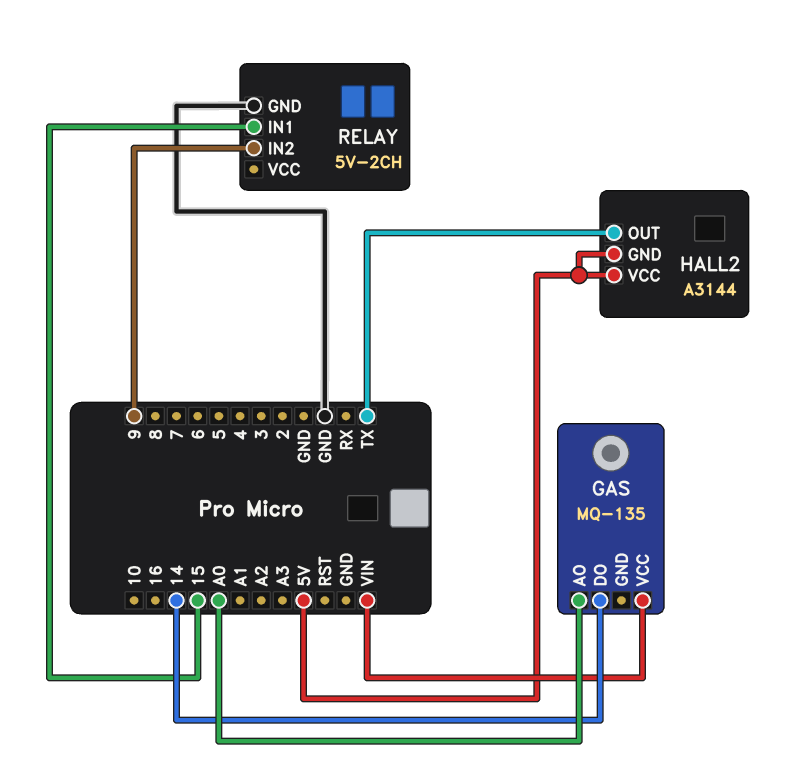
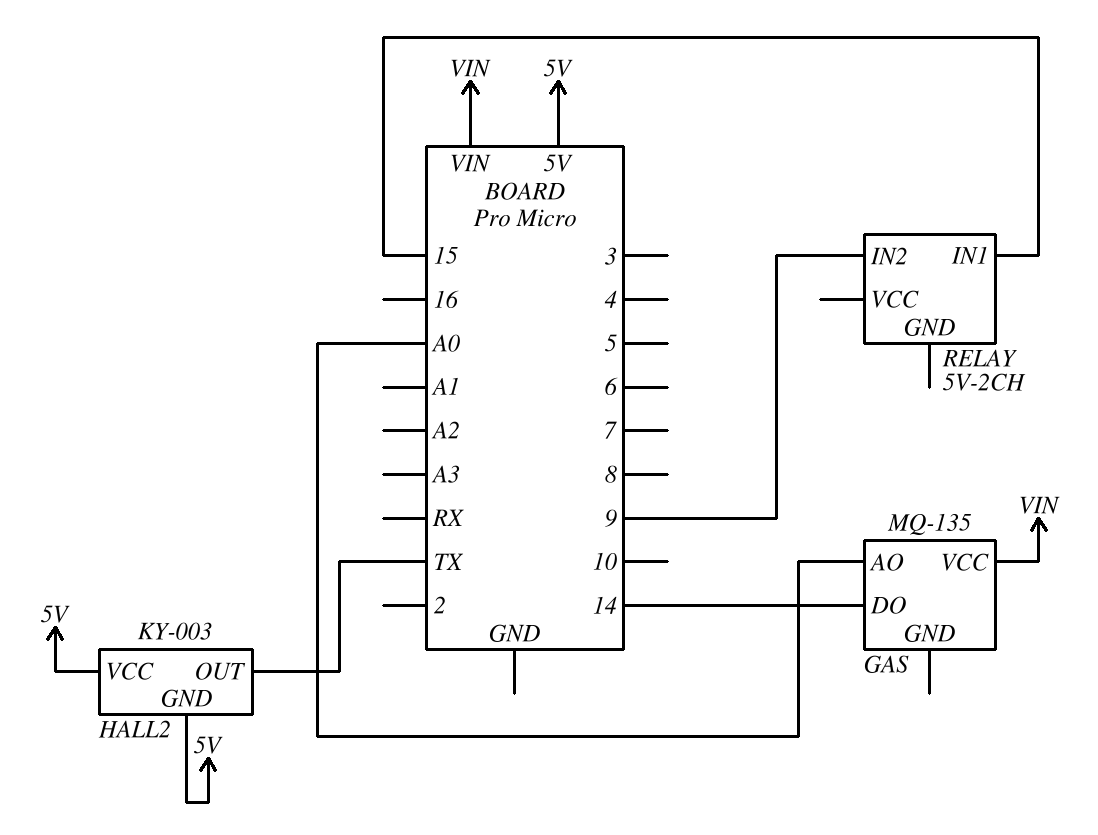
HALL2: A3144 -> KY-003
RELAY pin GND: GND -> none

